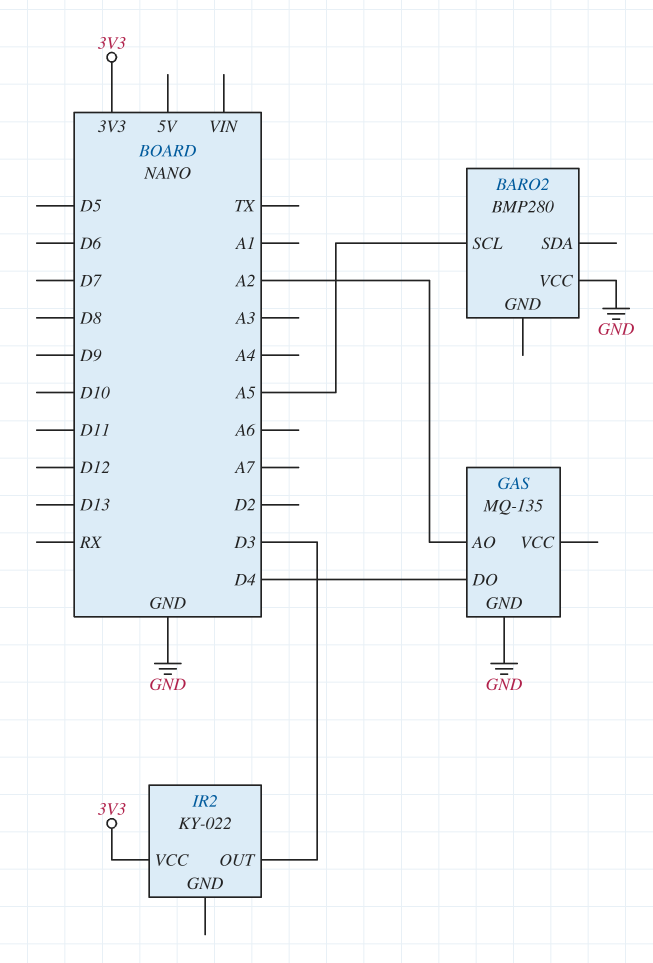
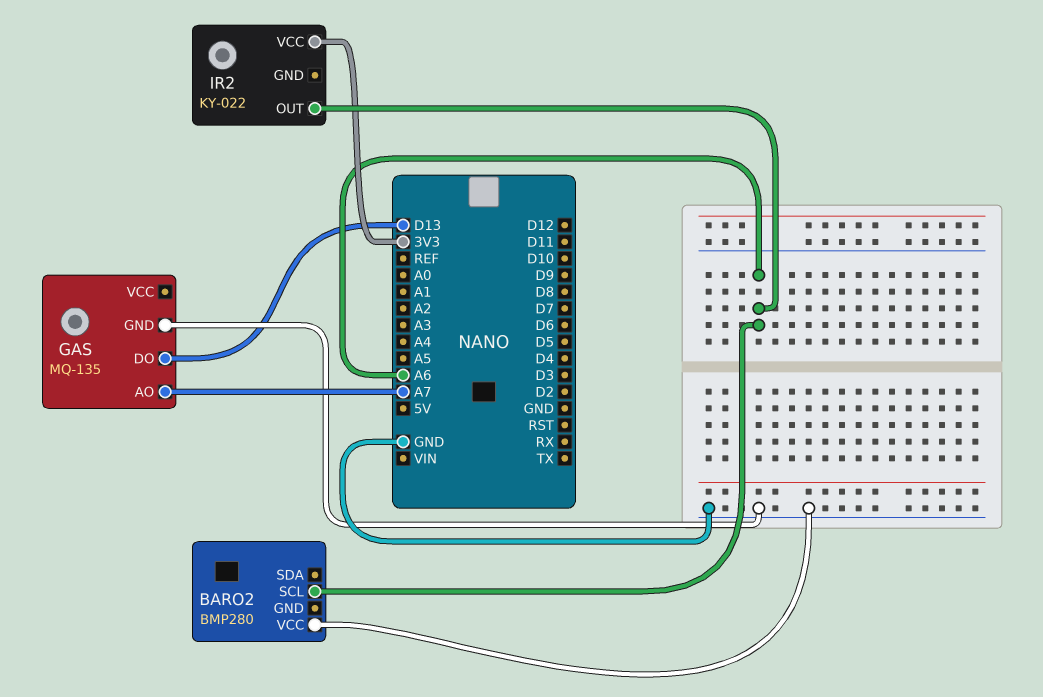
BARO2 pin SCL: A5 -> A6
GAS pin AO: A2 -> A7
GAS pin DO: D4 -> D13
IR2 pin OUT: D3 -> A6

